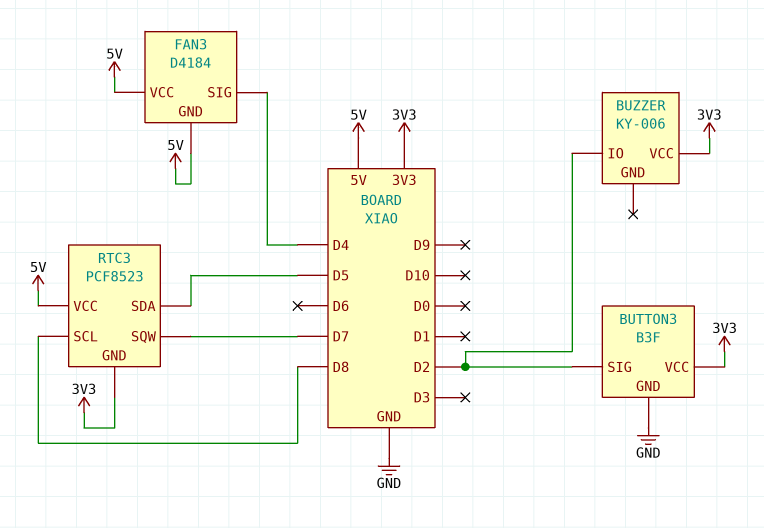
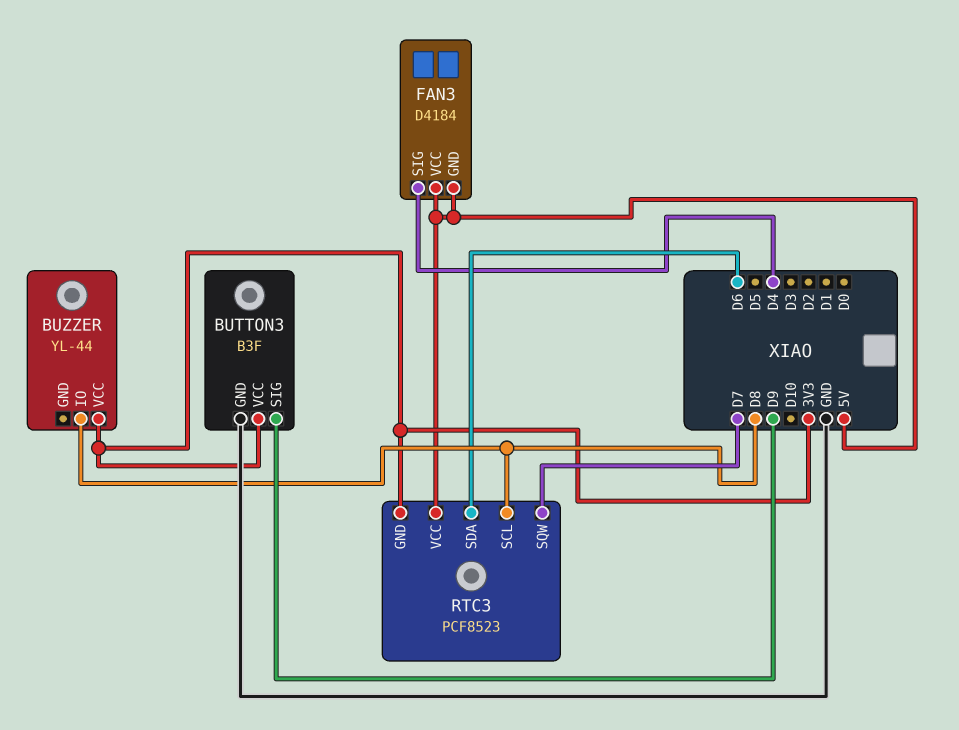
BUTTON3 pin SIG: D2 -> D9
BUZZER: KY-006 -> YL-44
BUZZER pin IO: D2 -> D8
RTC3 pin SDA: D5 -> D6

